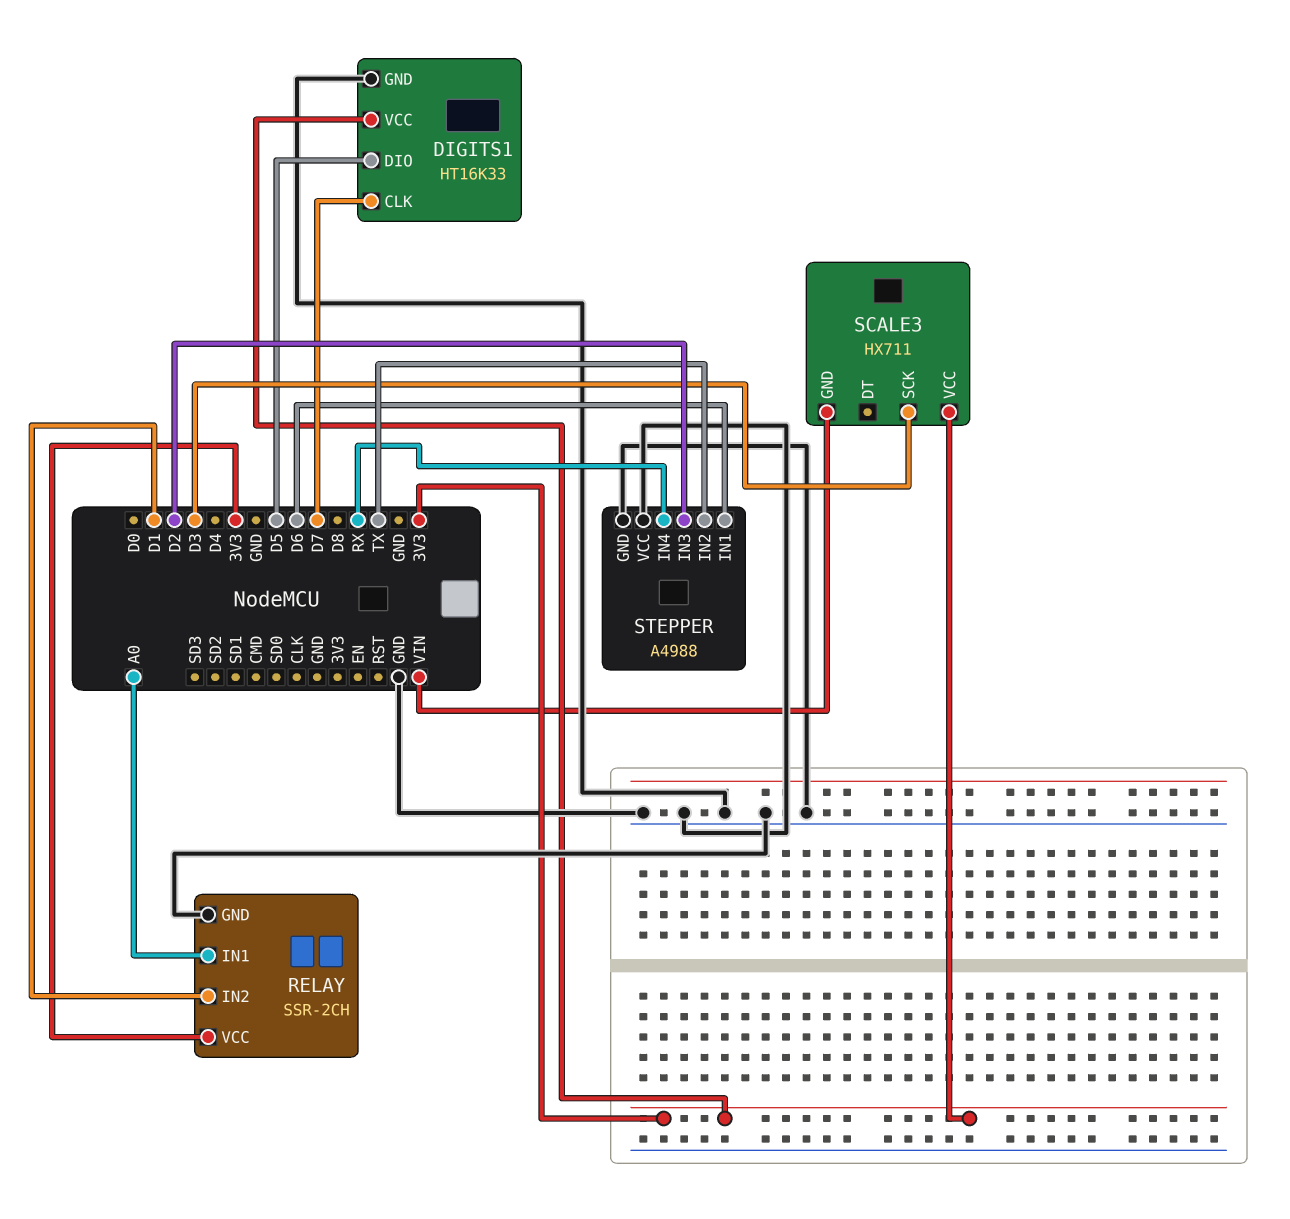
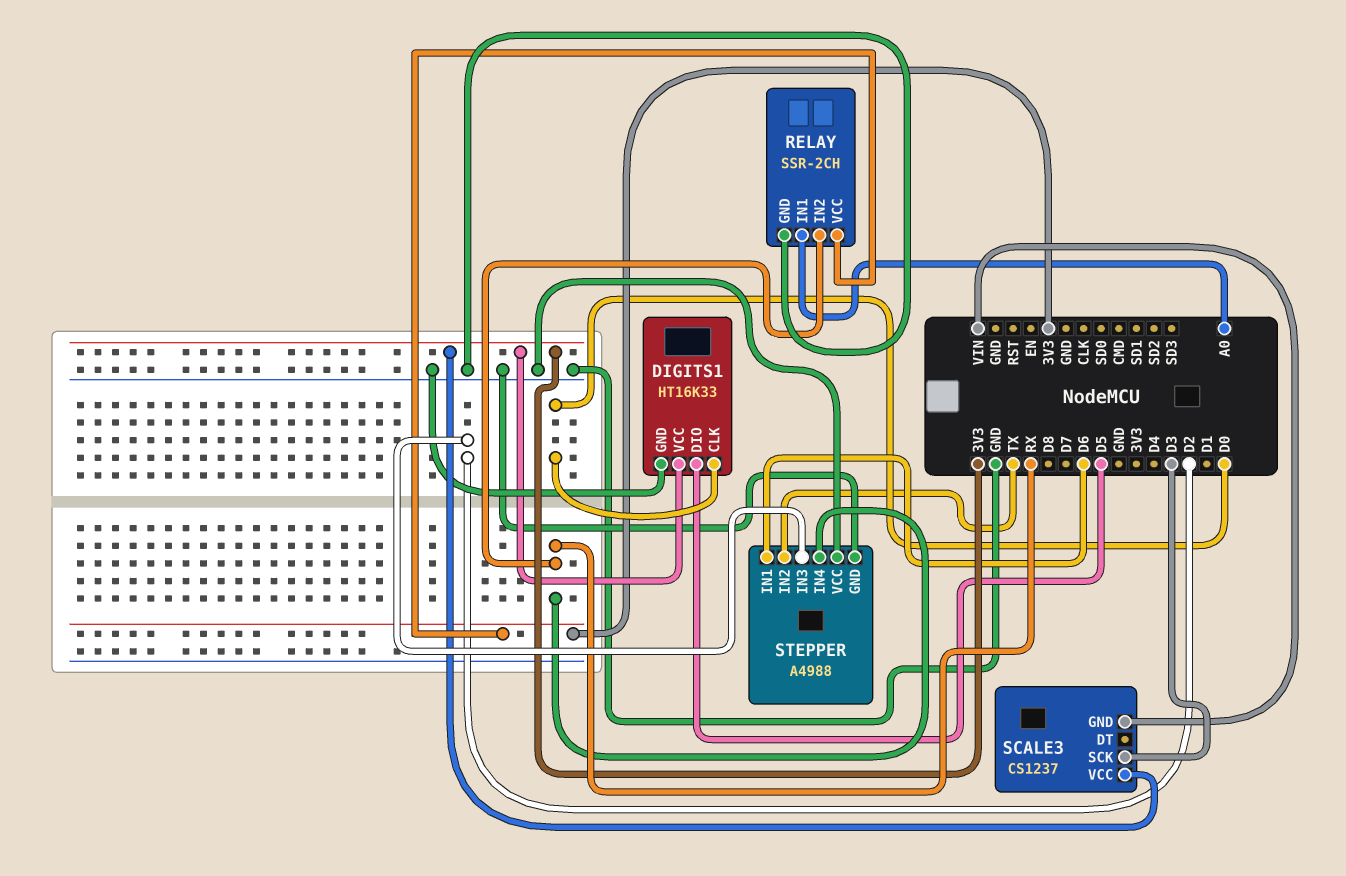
DIGITS1 pin CLK: D7 -> D0
RELAY pin IN2: D1 -> RX
SCALE3: HX711 -> CS1237

